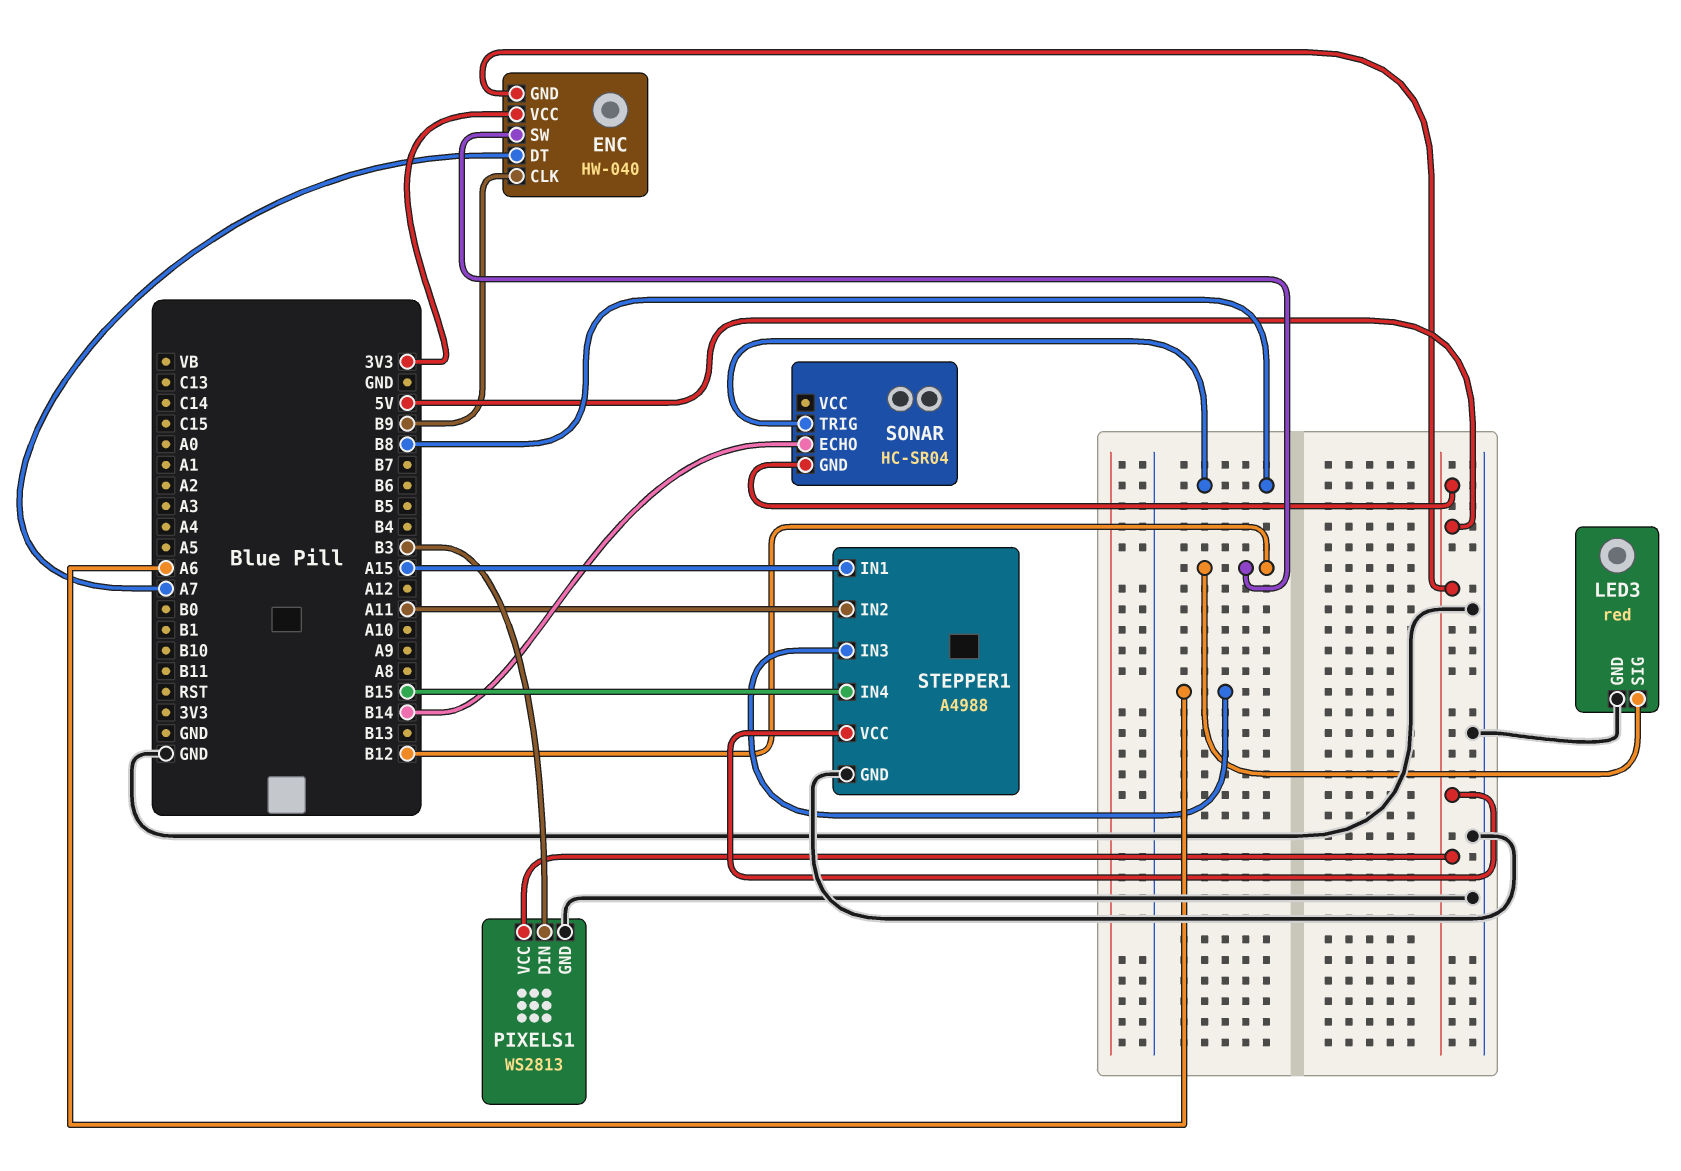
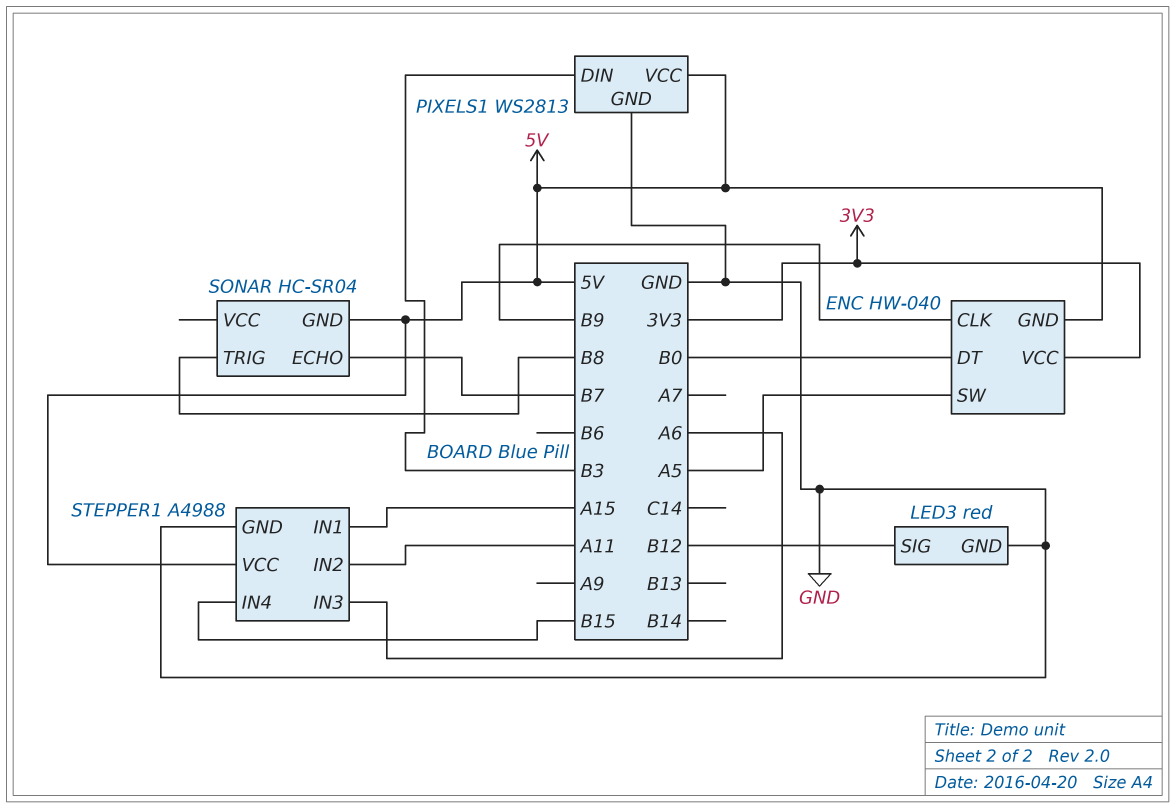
ENC pin DT: A7 -> B0
ENC pin SW: B12 -> A5
SONAR pin ECHO: B14 -> B7

